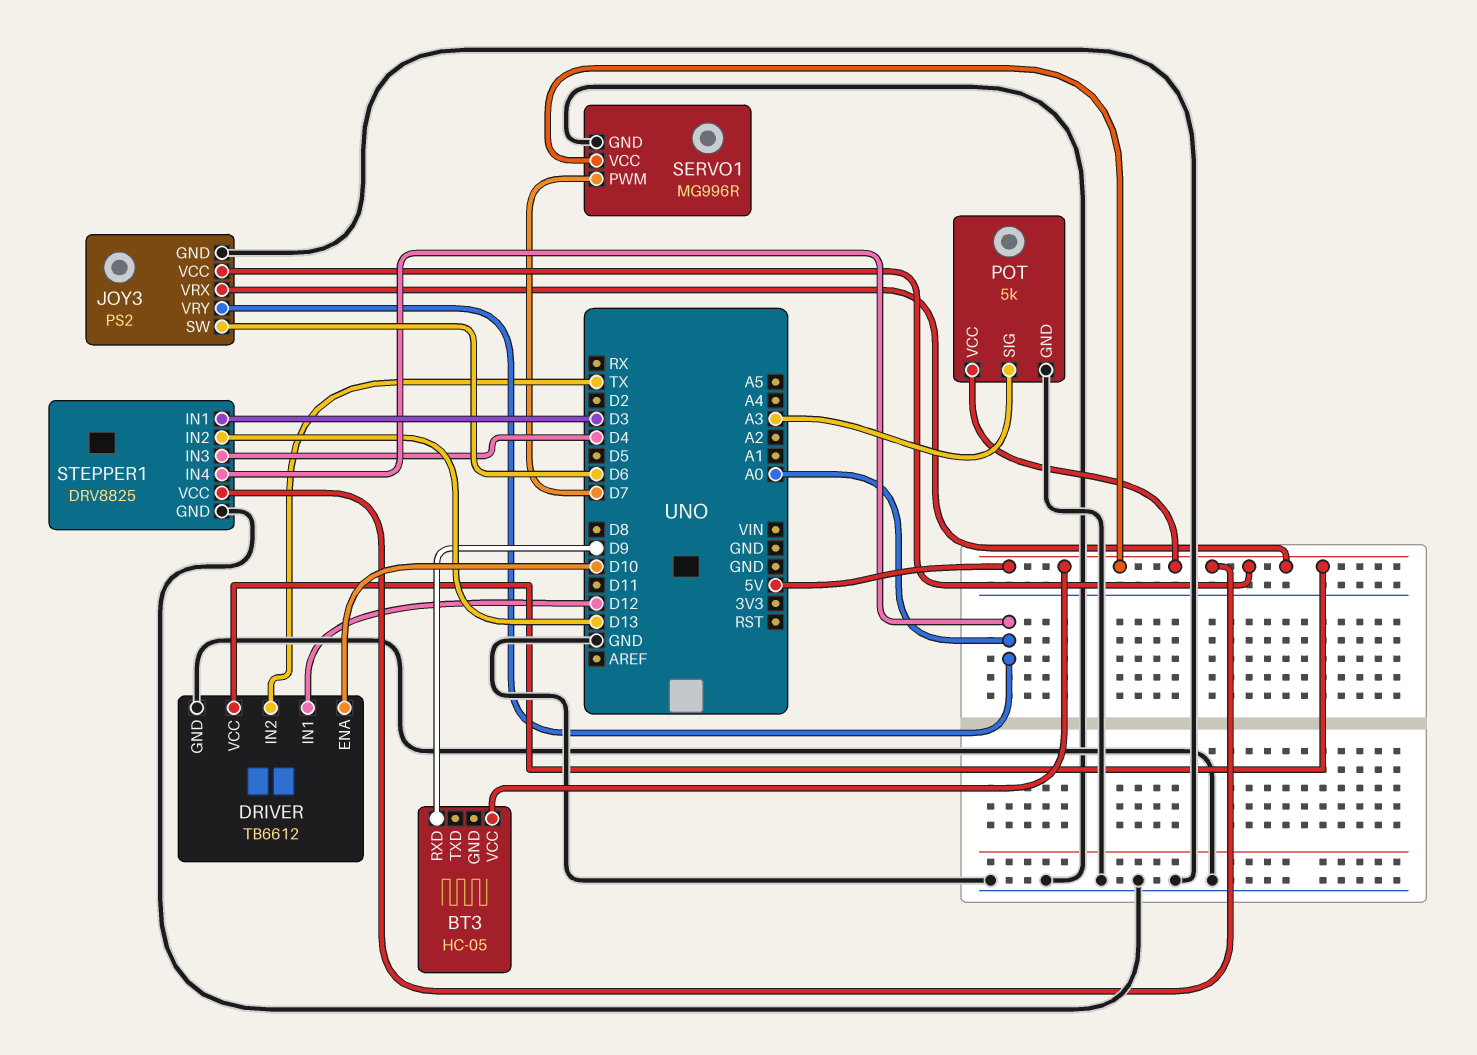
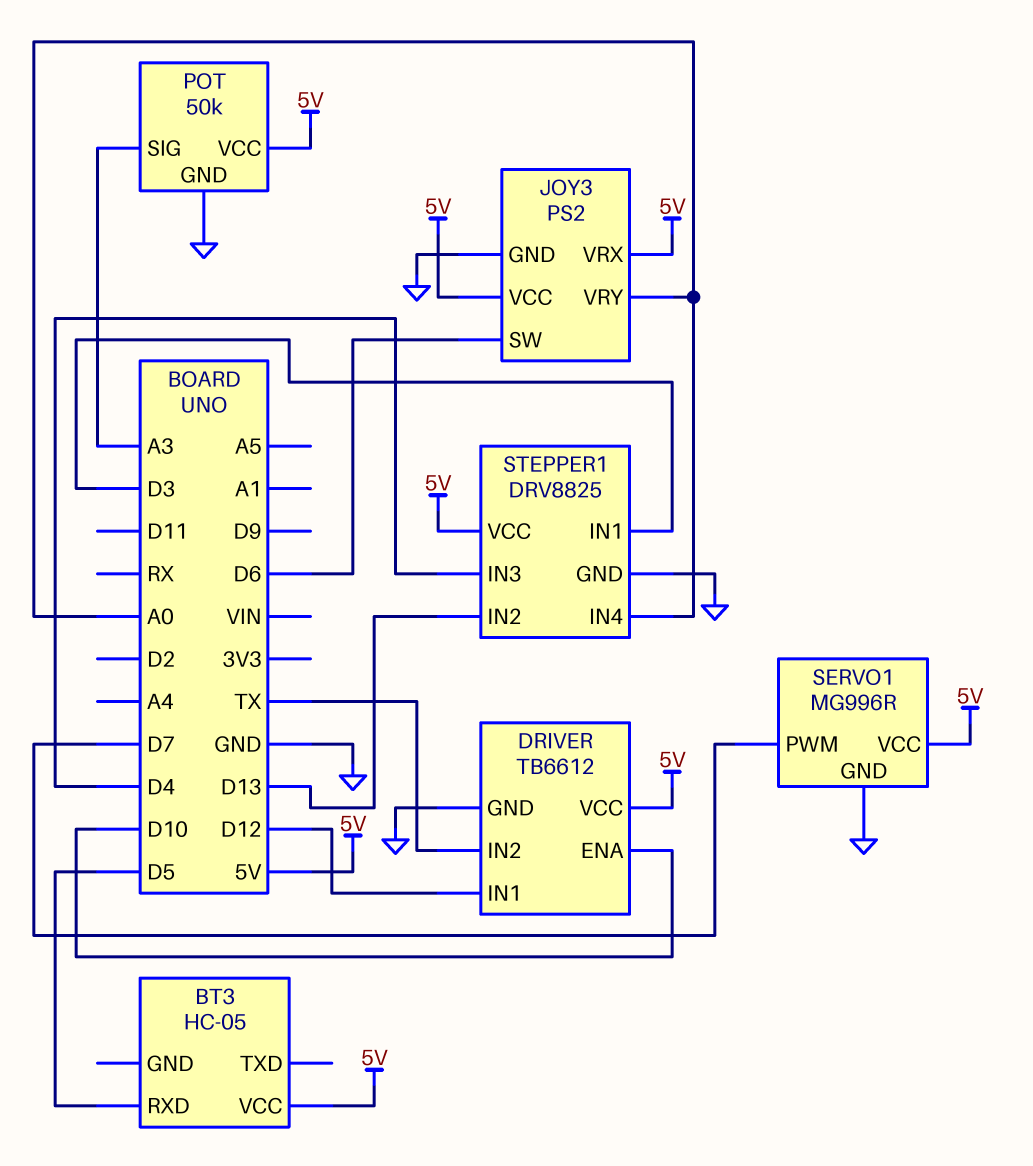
BT3 pin RXD: D9 -> D5
POT: 5k -> 50k

